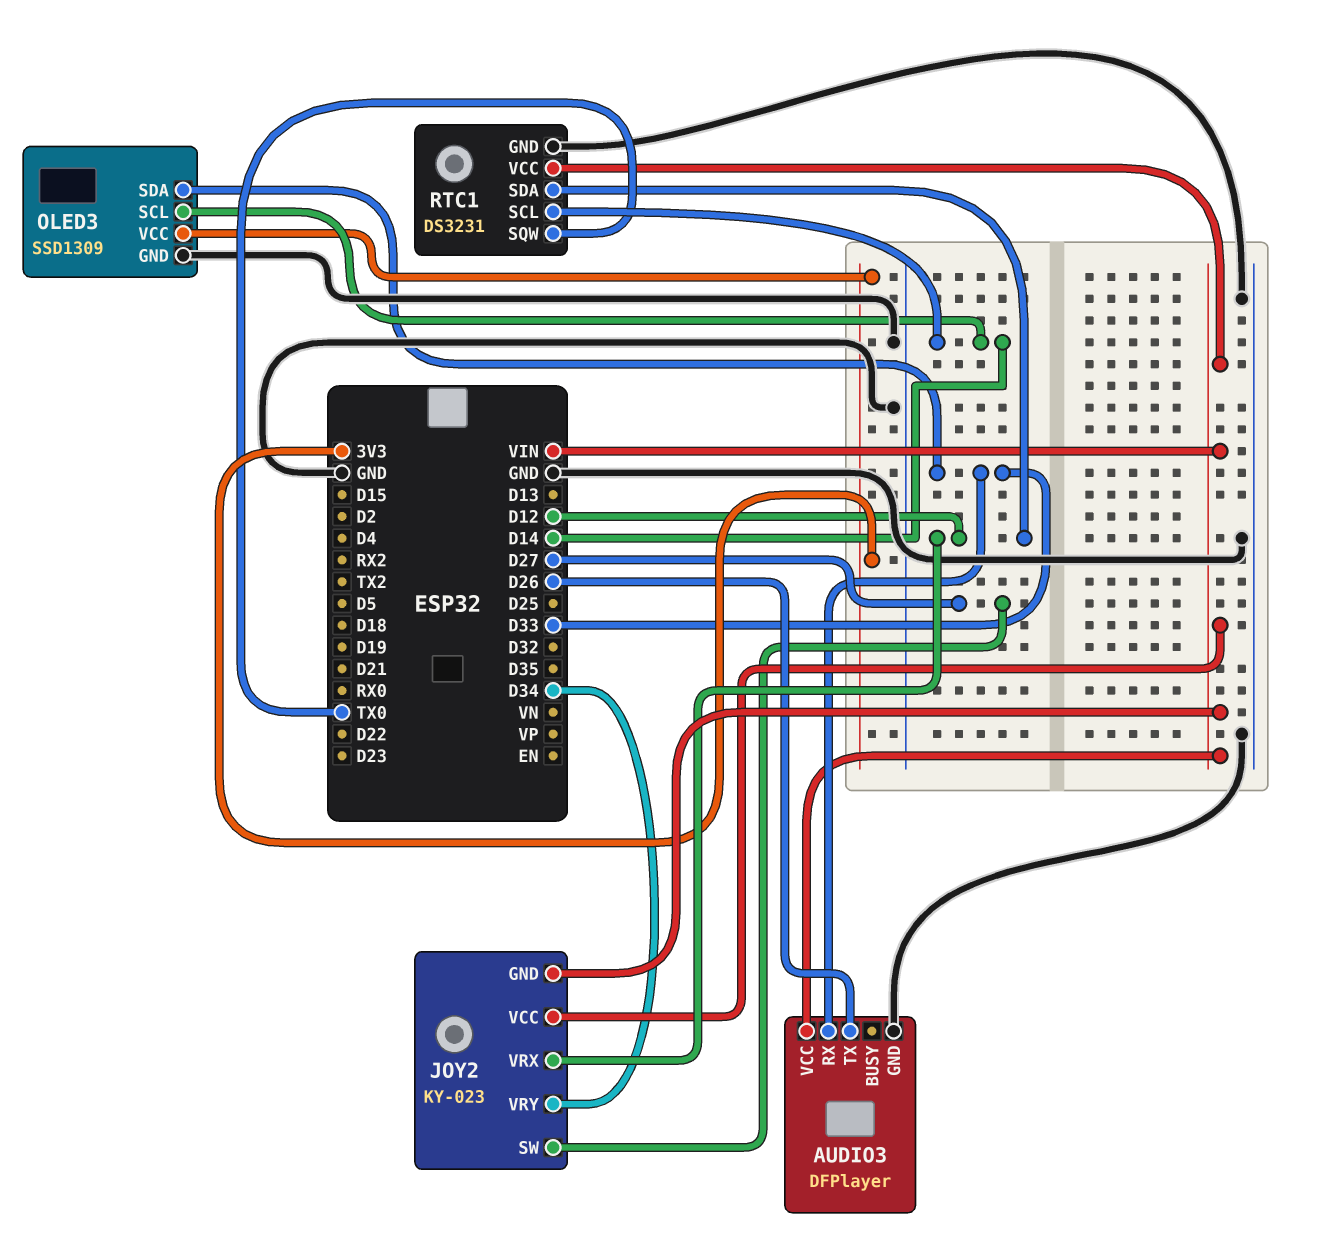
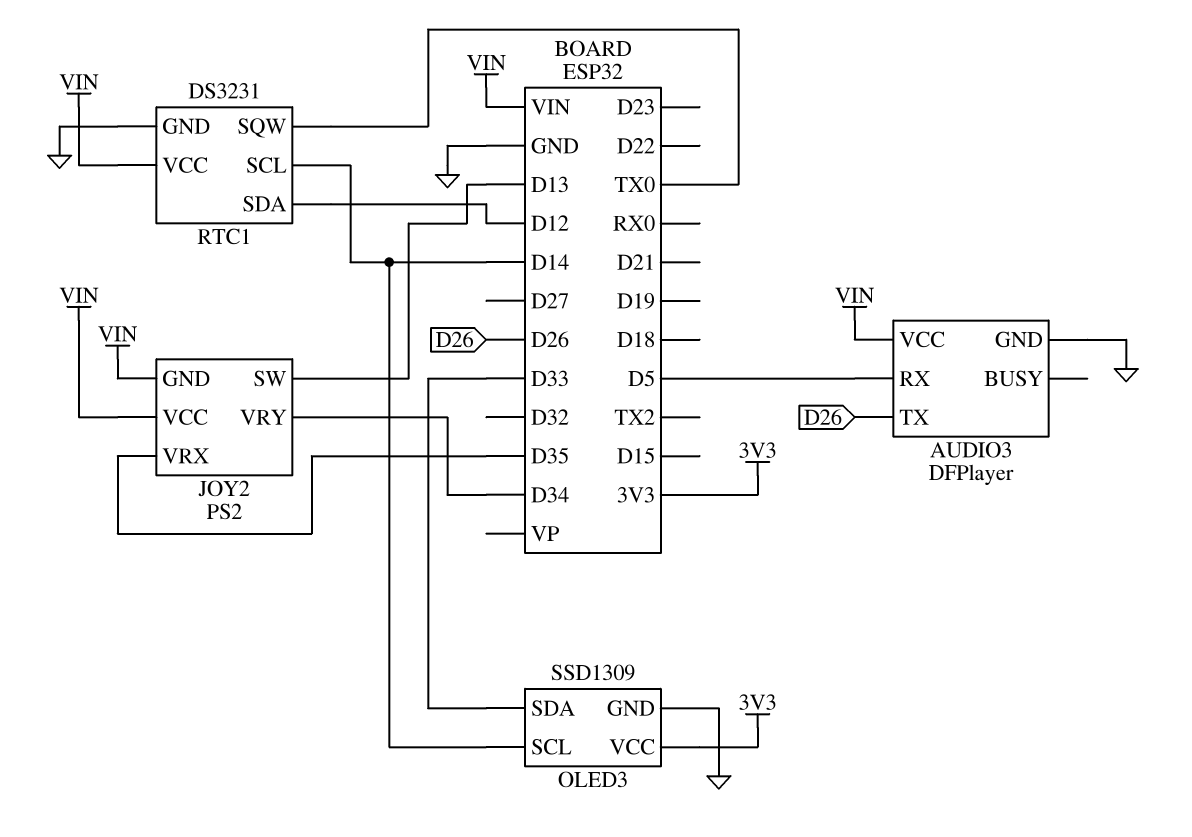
AUDIO3 pin RX: D33 -> D5
JOY2: KY-023 -> PS2
JOY2 pin SW: D27 -> D13
JOY2 pin VRX: D12 -> D35

